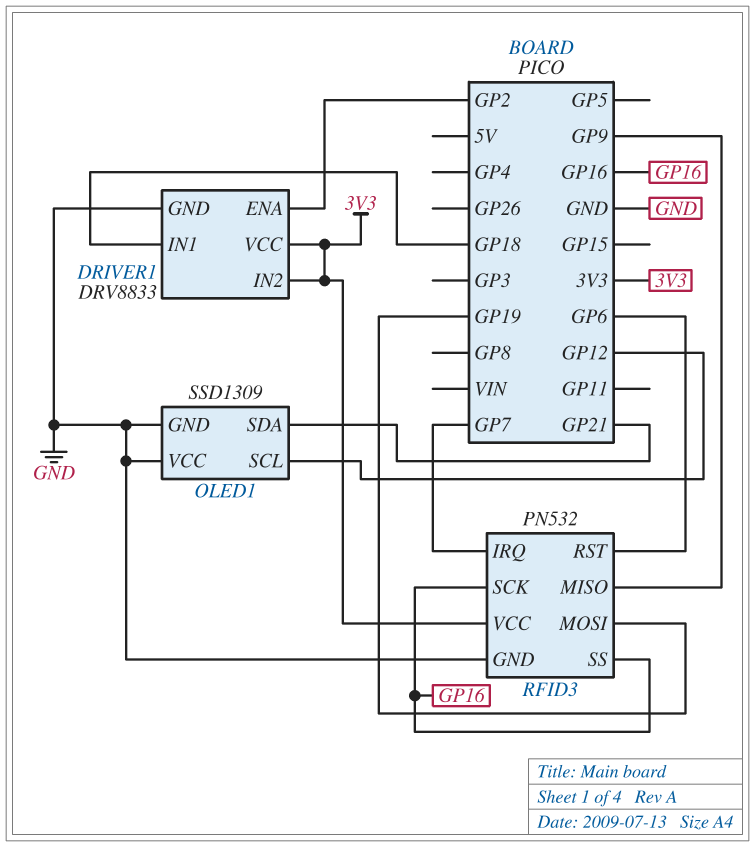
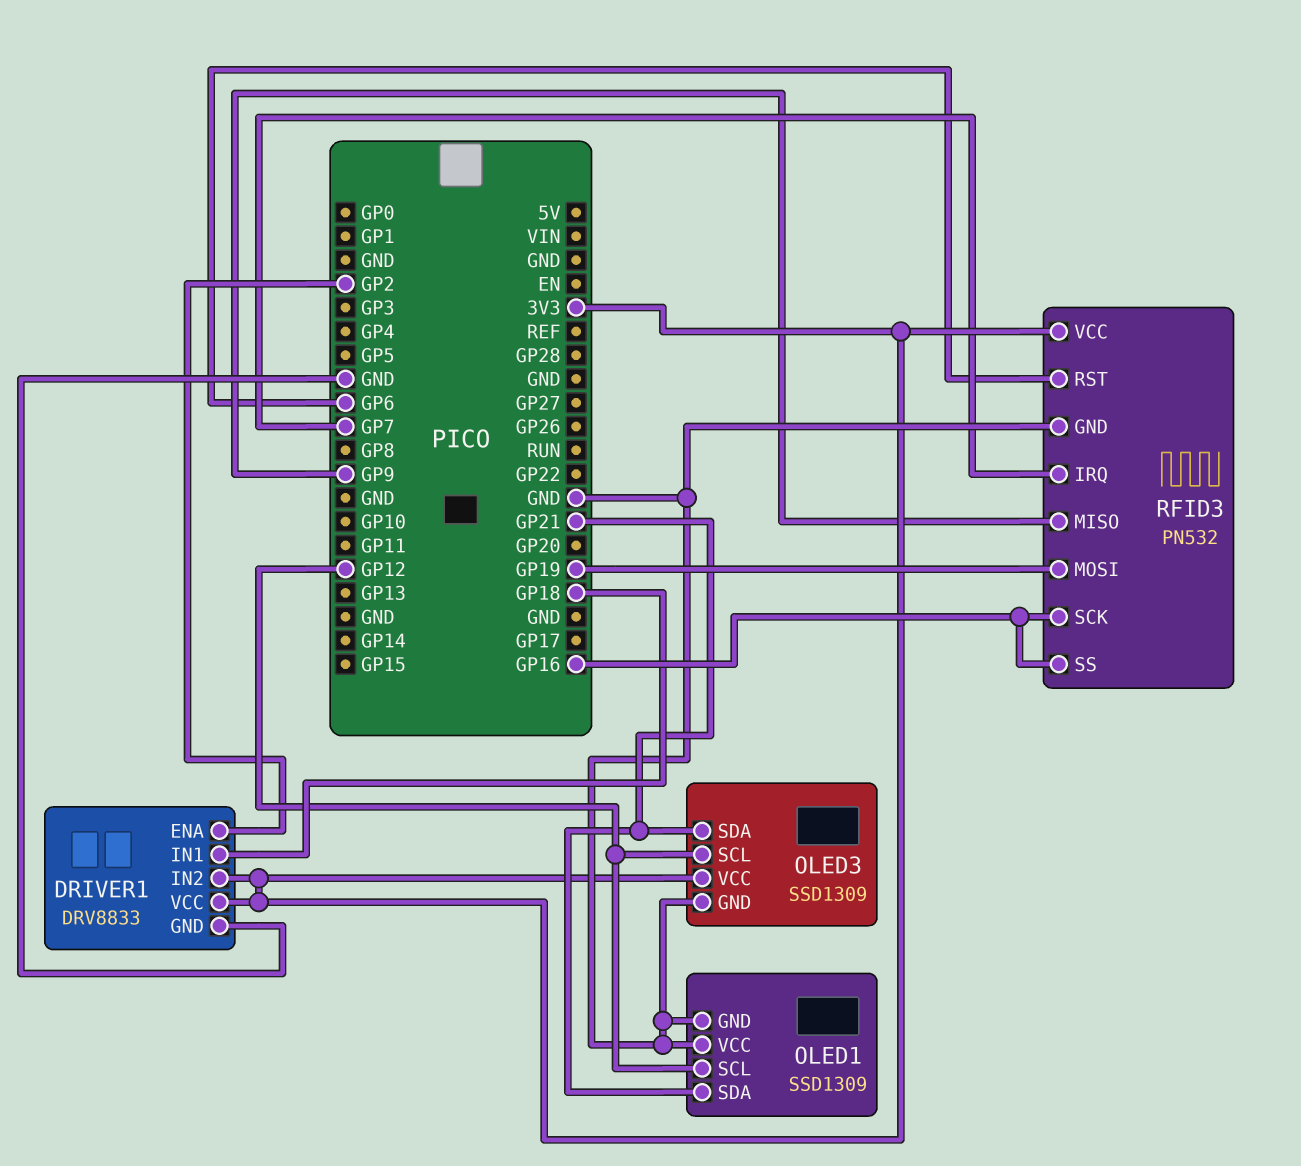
OLED3: none -> SSD1309
OLED3 pin GND: none -> GND
OLED3 pin SCL: none -> GP12
OLED3 pin SDA: none -> GP21
OLED3 pin VCC: none -> 3V3

